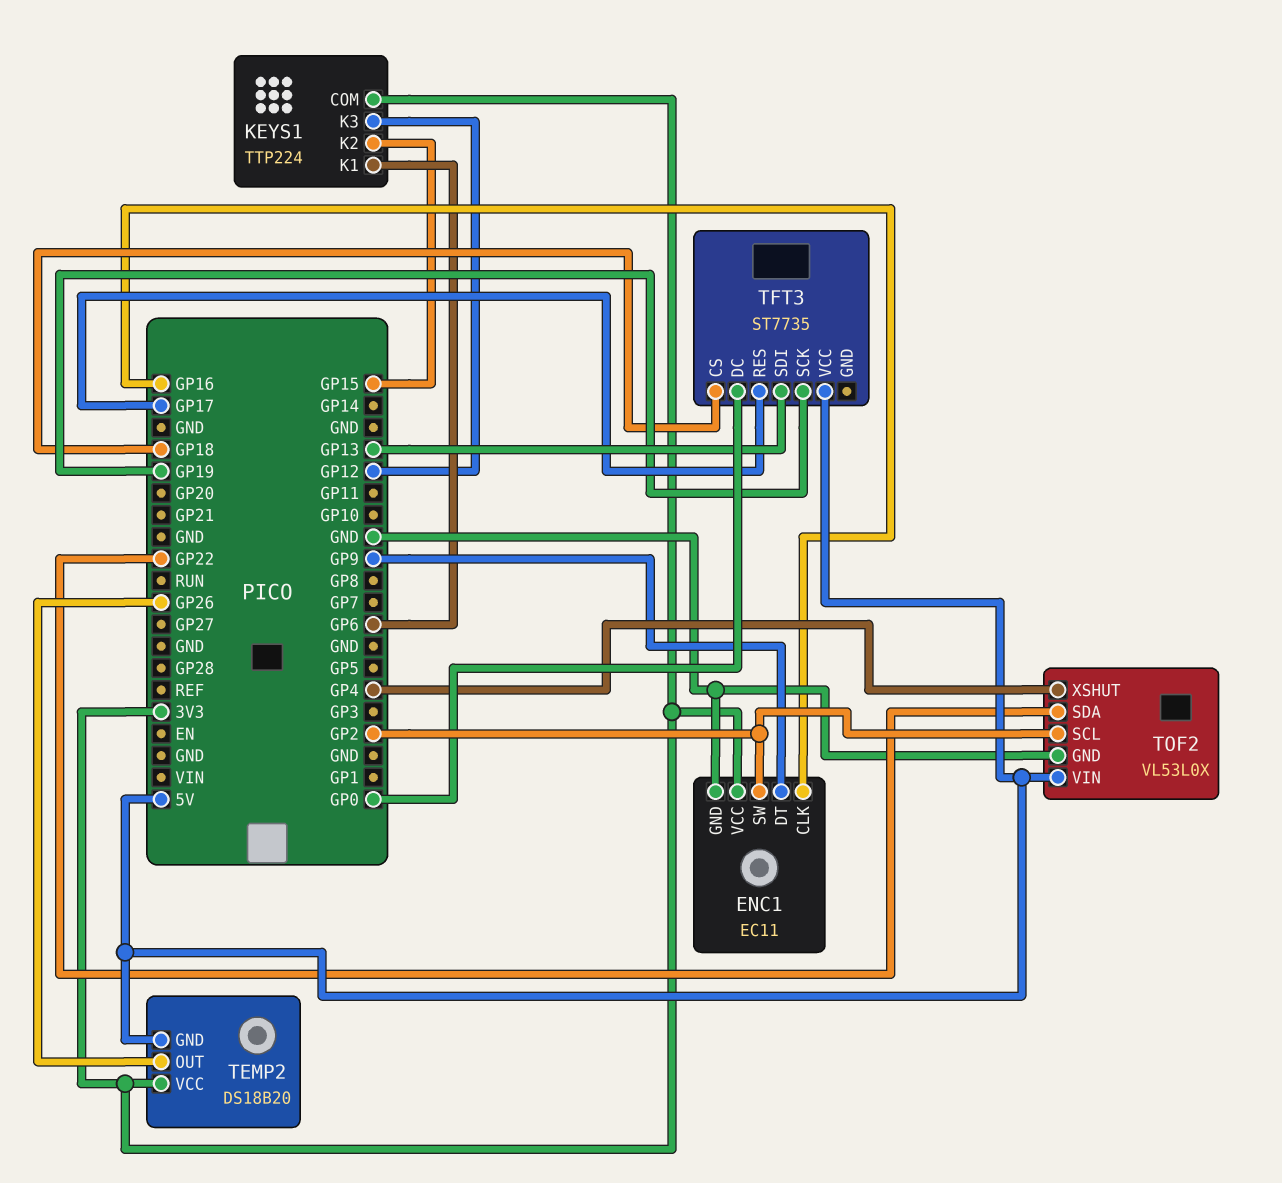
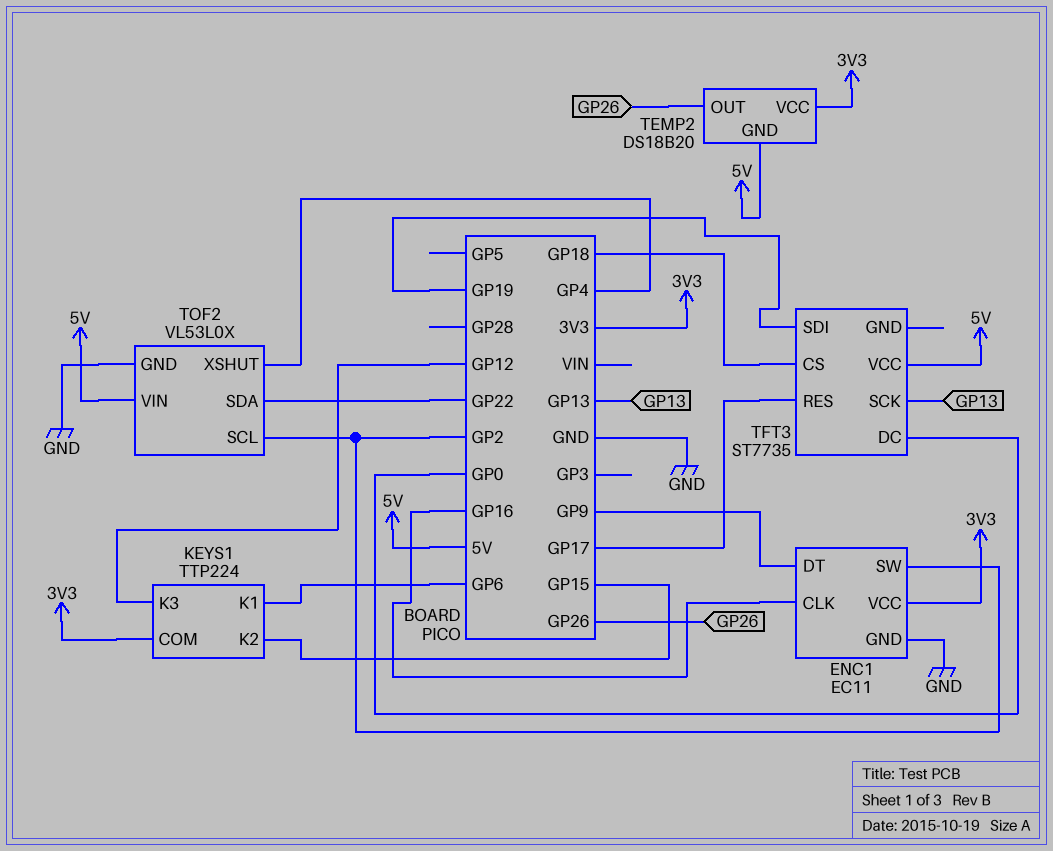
TFT3 pin SCK: GP19 -> GP13
TFT3 pin SDI: GP13 -> GP19

